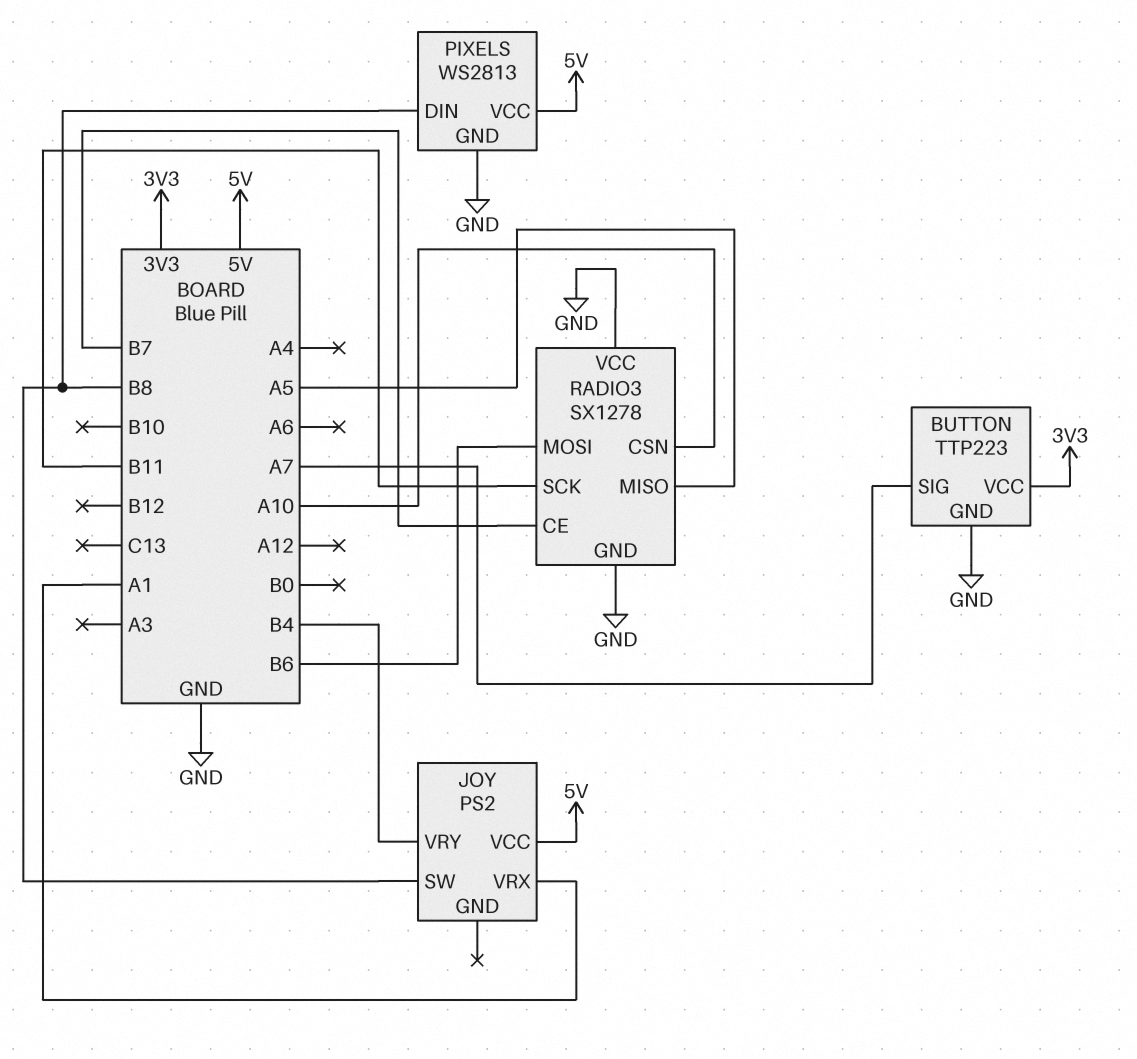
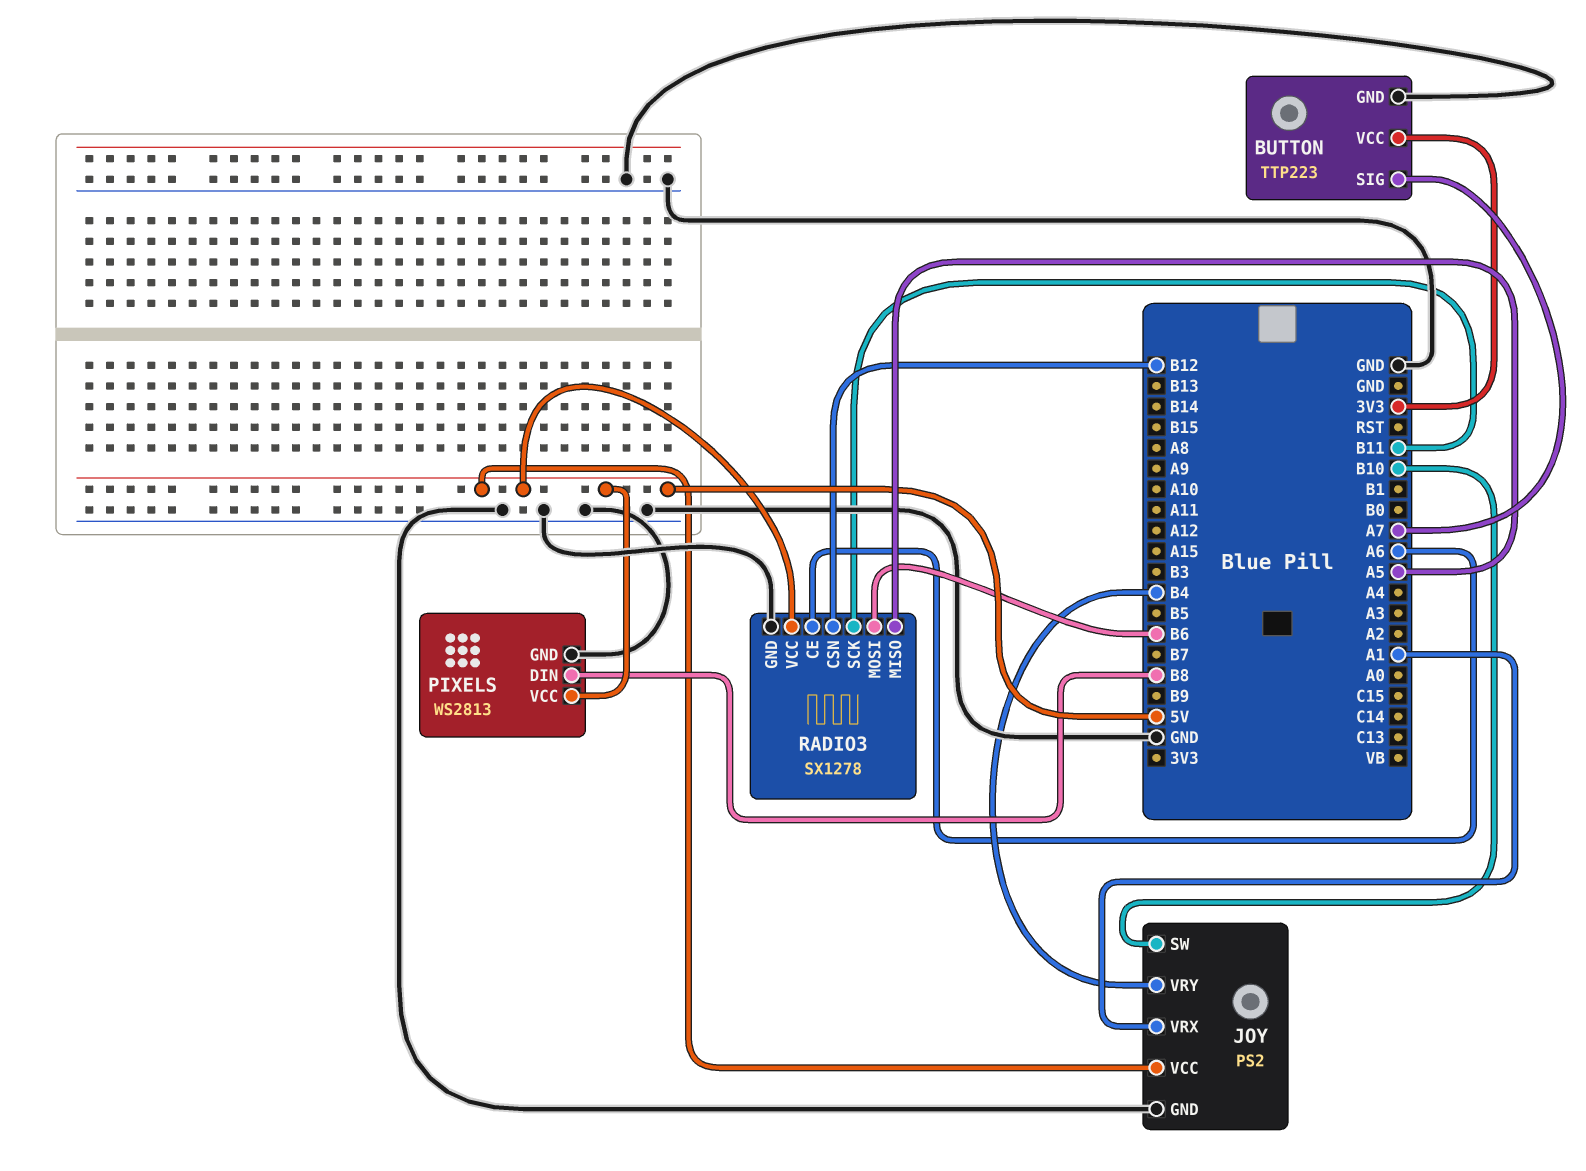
JOY pin GND: none -> GND
JOY pin SW: B8 -> B10
RADIO3 pin CE: B7 -> A6
RADIO3 pin CSN: A10 -> B12
RADIO3 pin VCC: GND -> 5V

